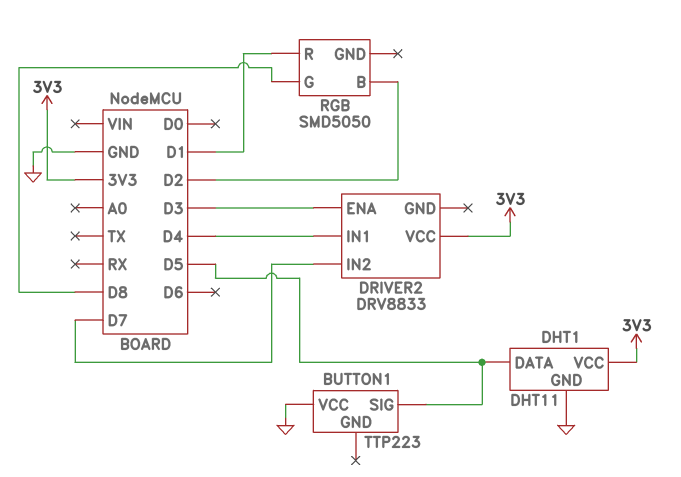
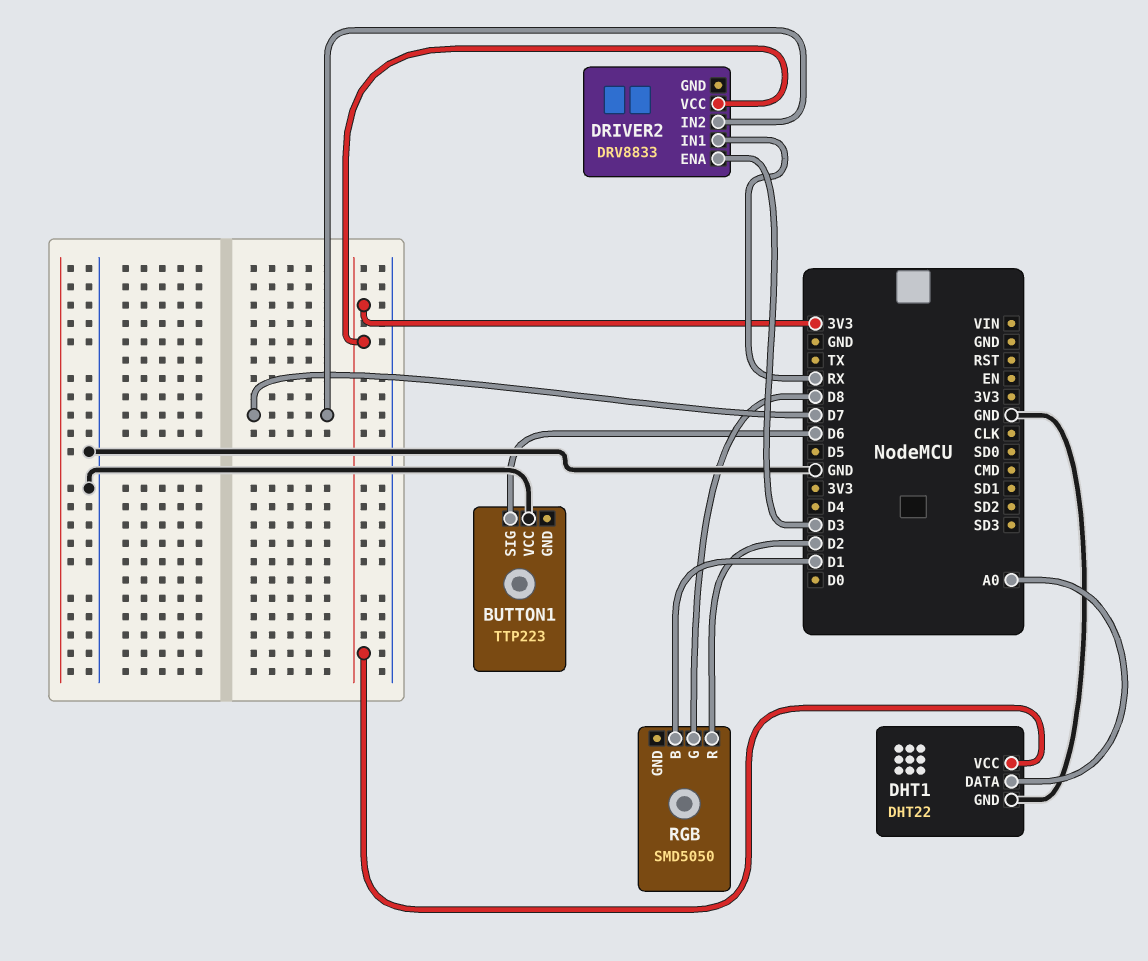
BUTTON1 pin SIG: D5 -> D6
DHT1: DHT11 -> DHT22
DHT1 pin DATA: D5 -> A0
DRIVER2 pin IN1: D4 -> RX
RGB pin B: D2 -> D1
RGB pin R: D1 -> D2

